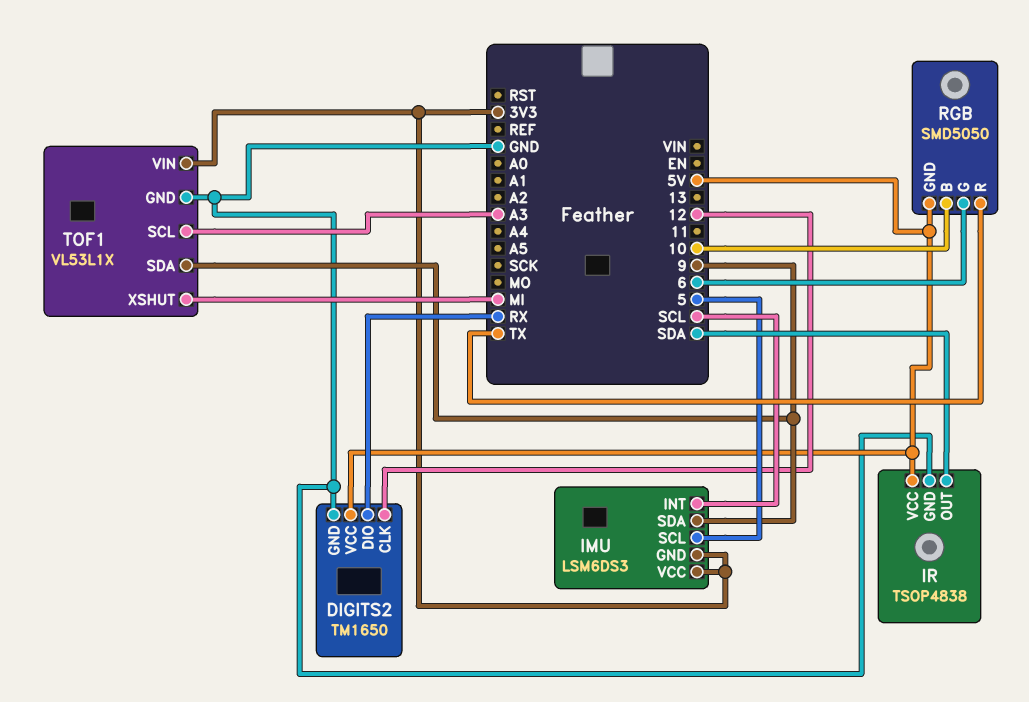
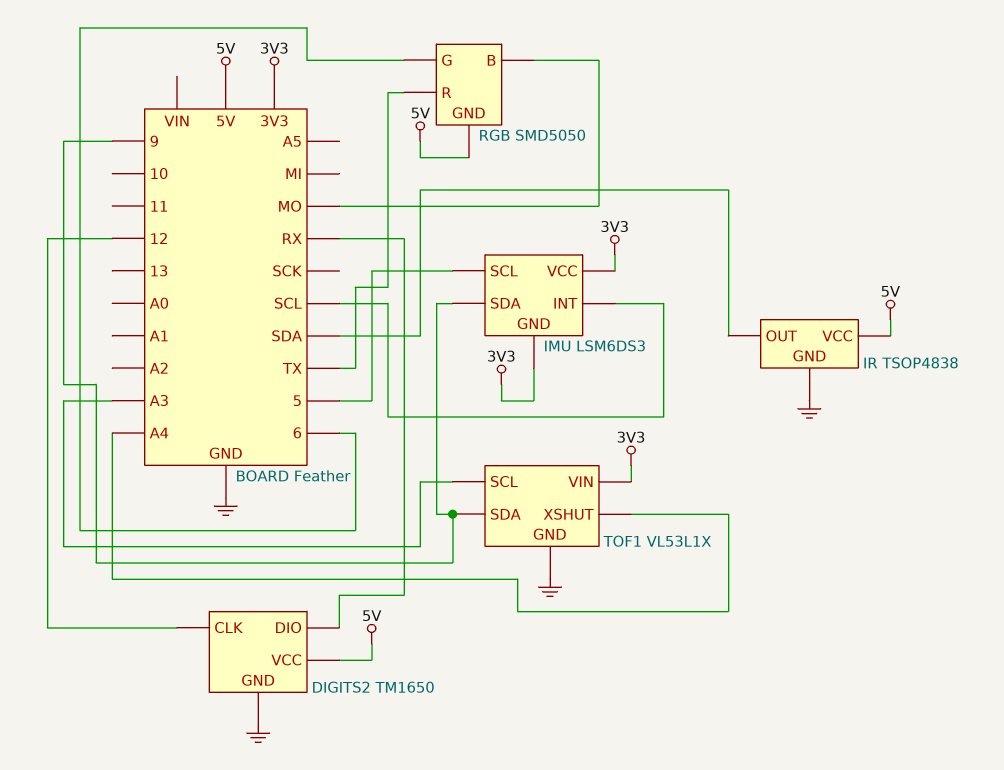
RGB pin B: 10 -> MO
TOF1 pin XSHUT: MI -> A4

